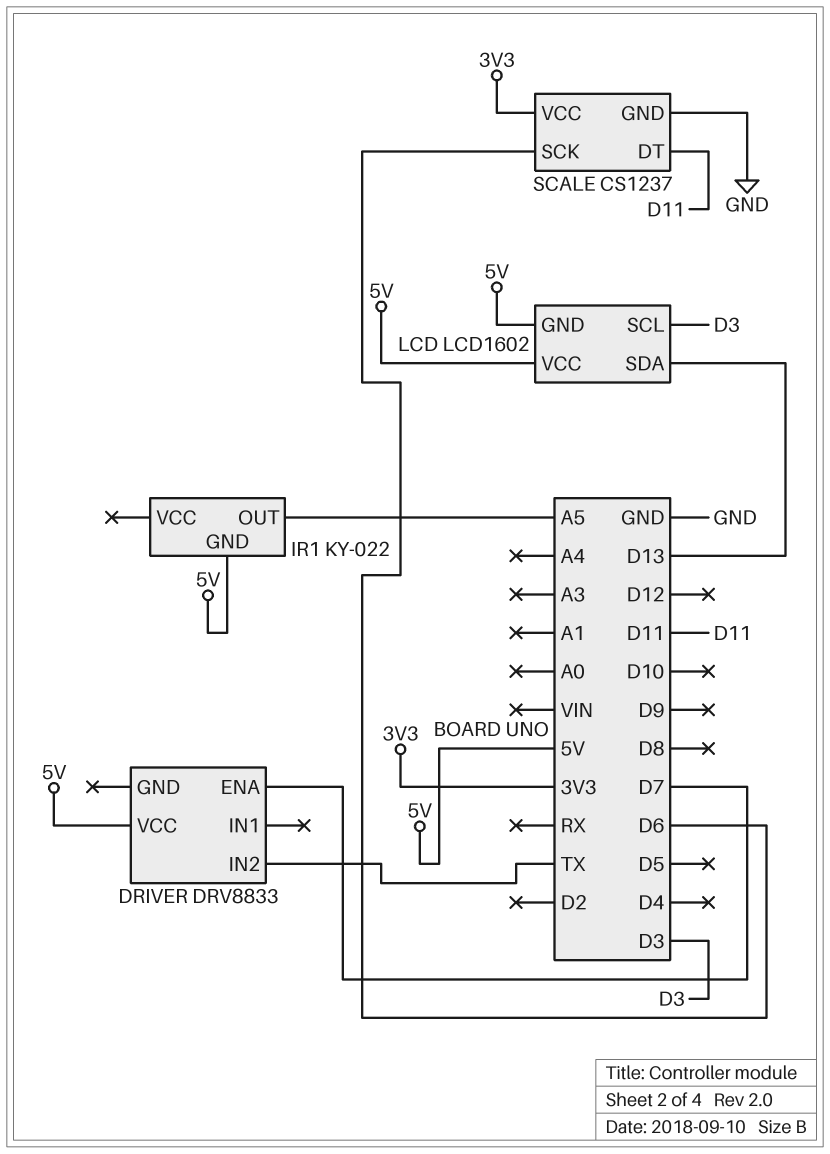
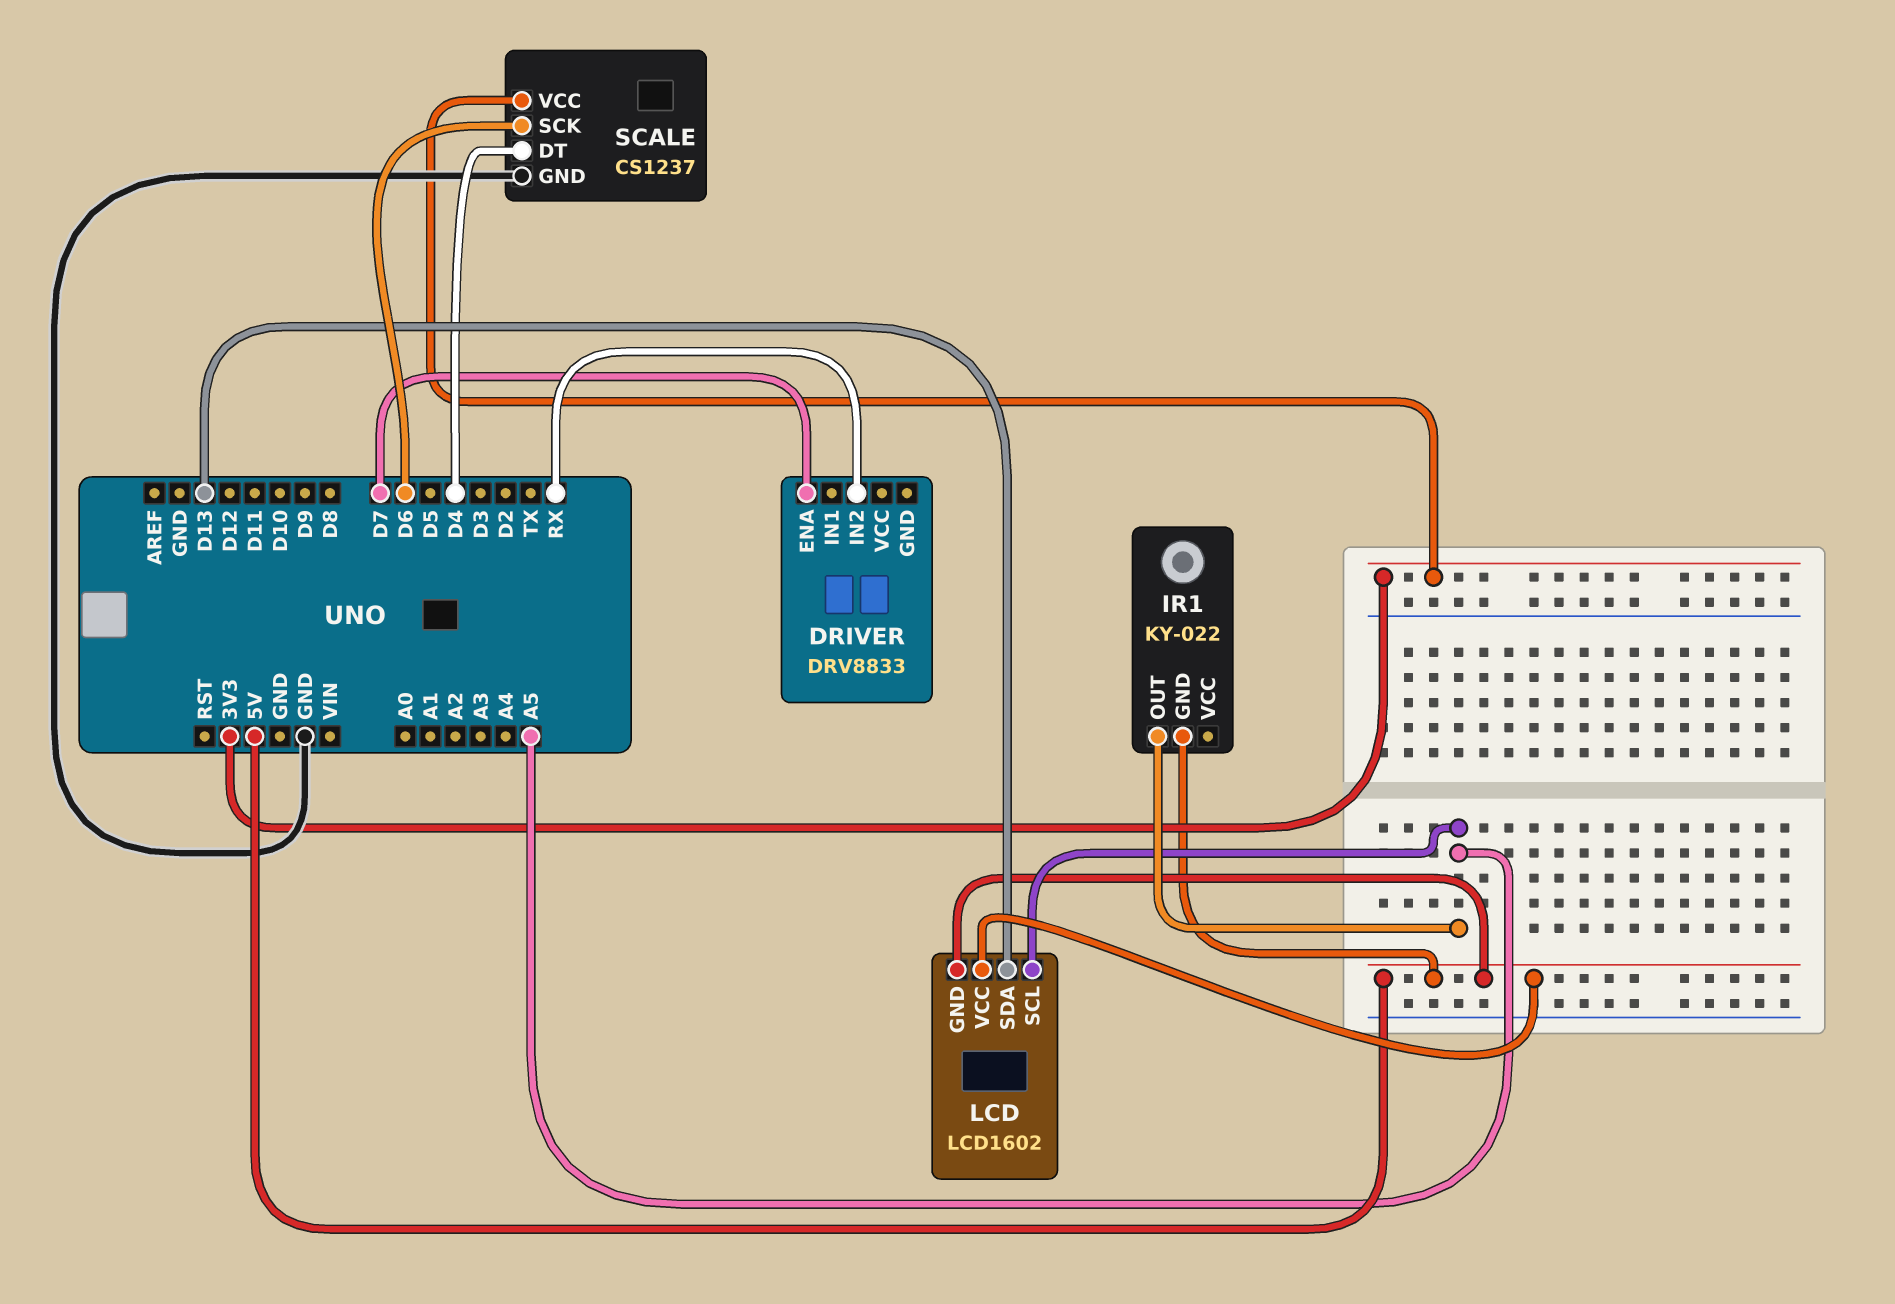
DRIVER pin IN2: TX -> RX
DRIVER pin VCC: 5V -> none
LCD pin SCL: D3 -> A5
SCALE pin DT: D11 -> D4

